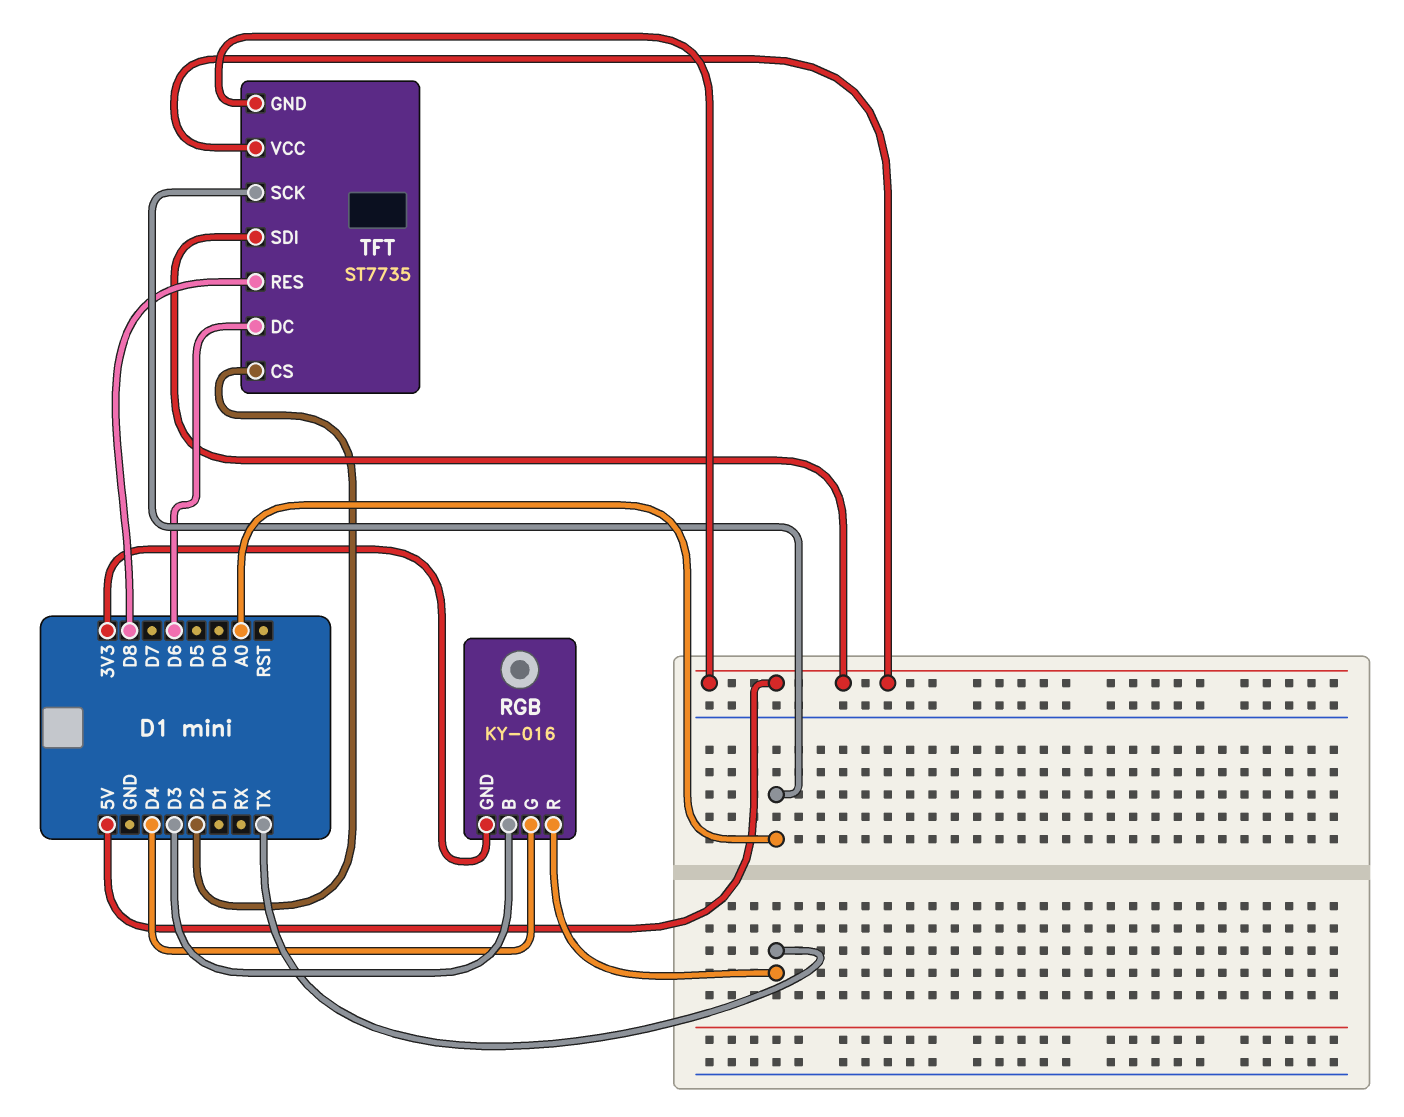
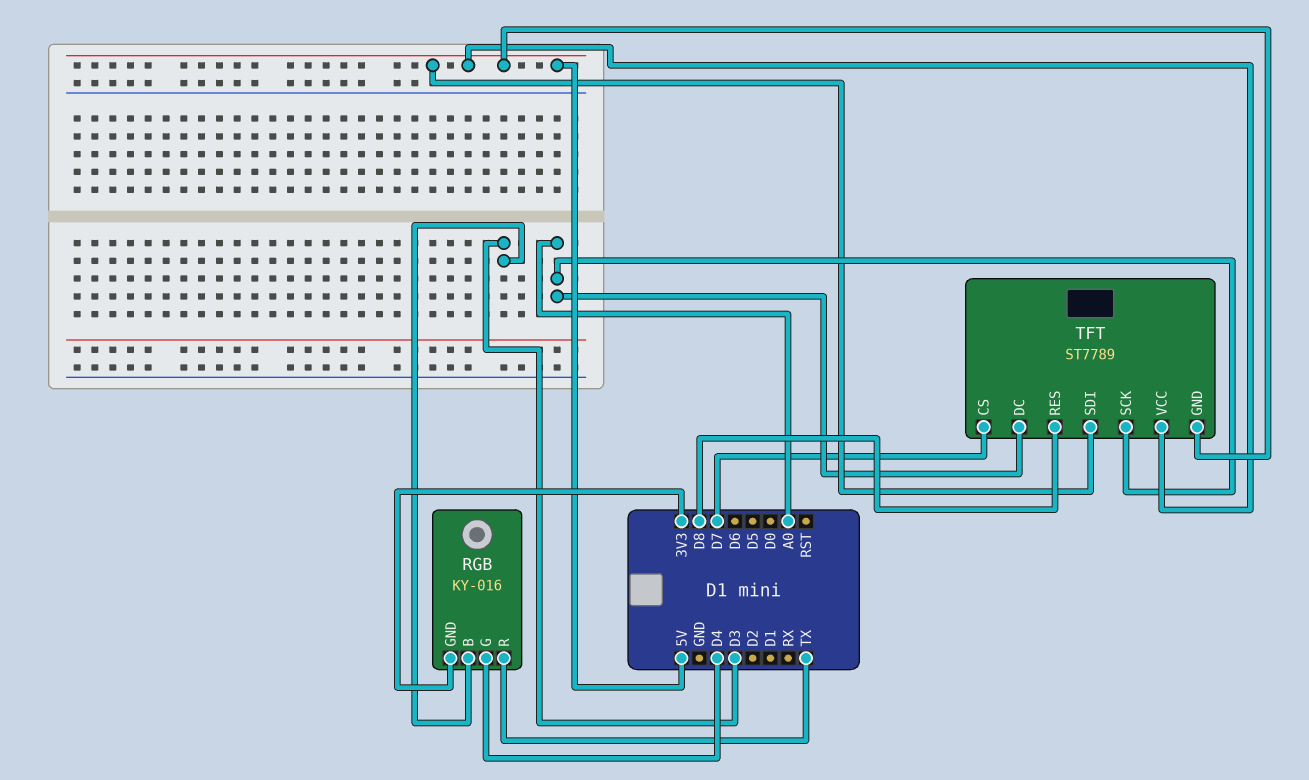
TFT: ST7735 -> ST7789
TFT pin CS: D2 -> D7
TFT pin DC: D6 -> A0

